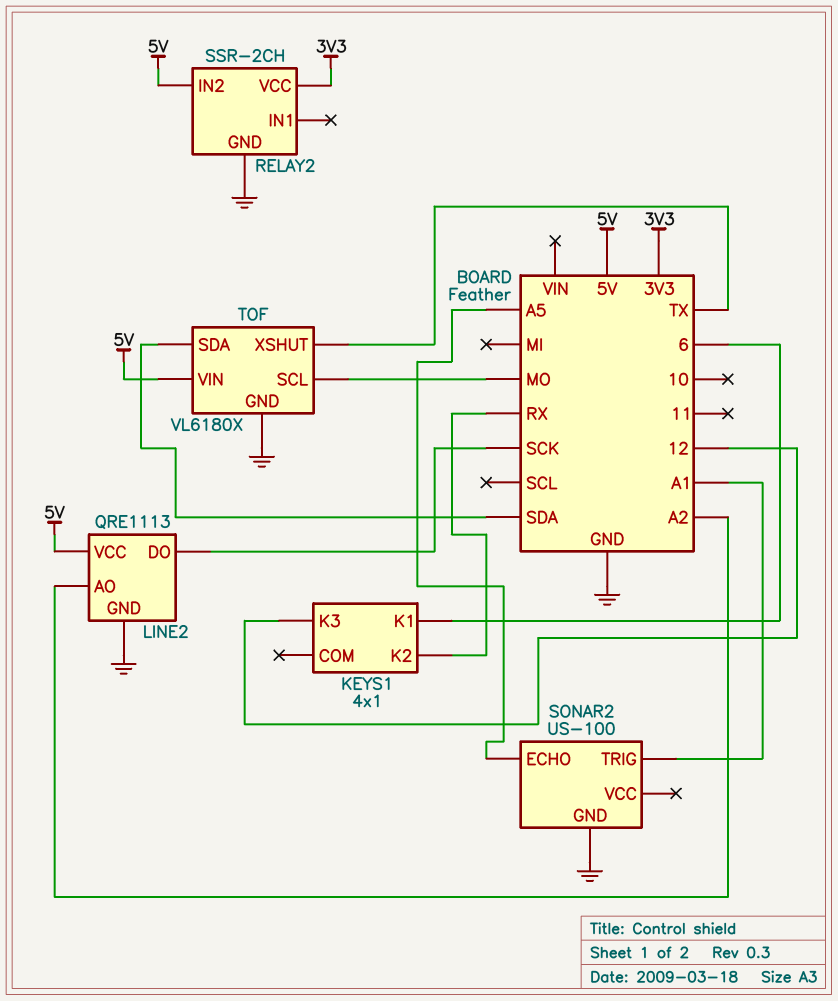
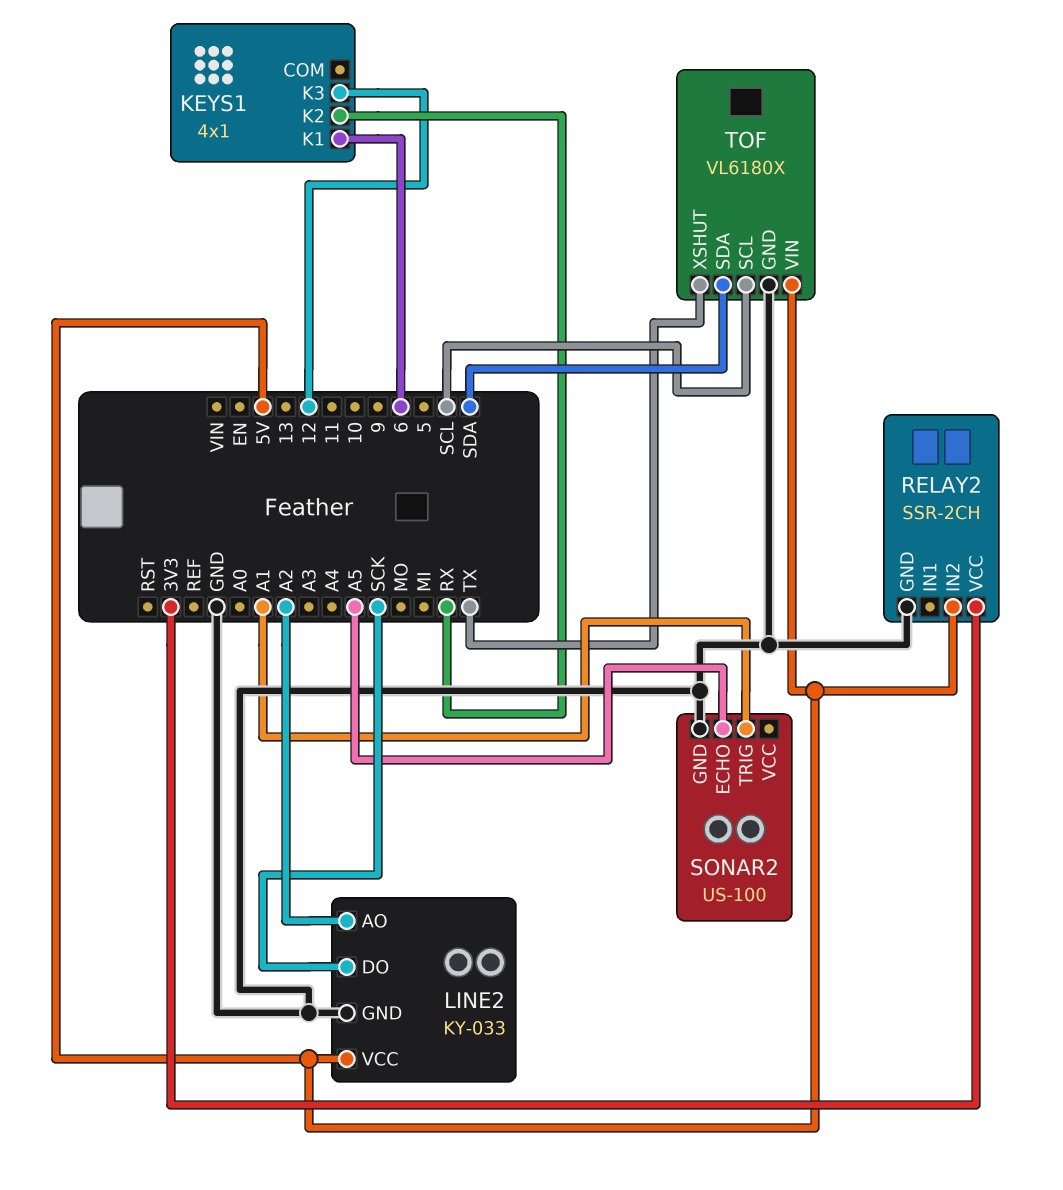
LINE2: QRE1113 -> KY-033
TOF pin SCL: MO -> SCL

